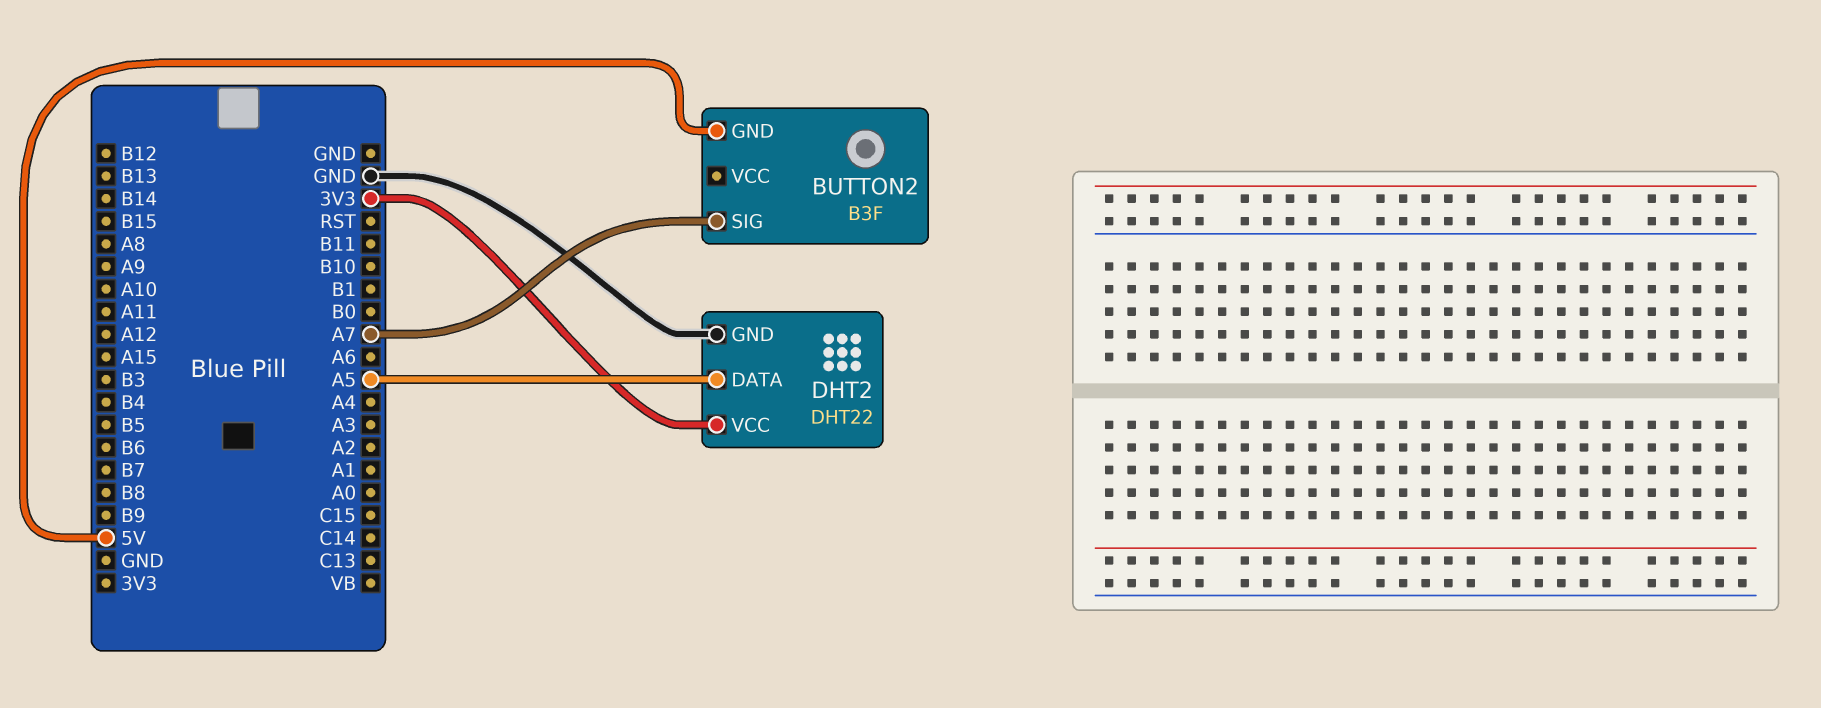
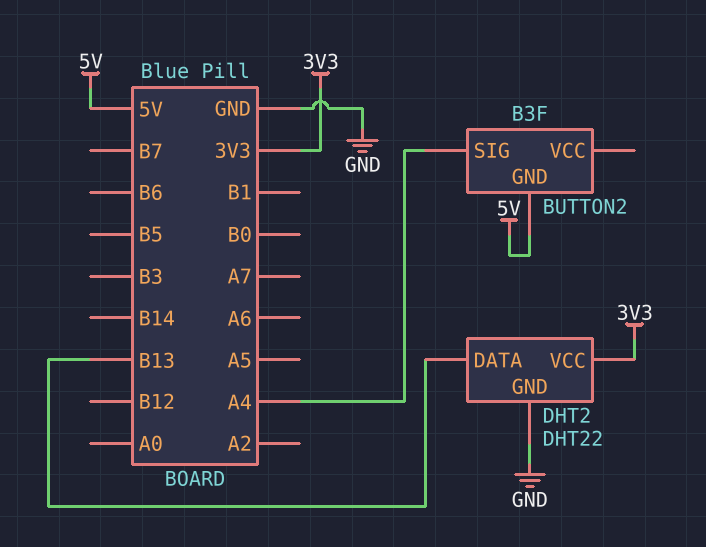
BUTTON2 pin SIG: A7 -> A4
DHT2 pin DATA: A5 -> B13

